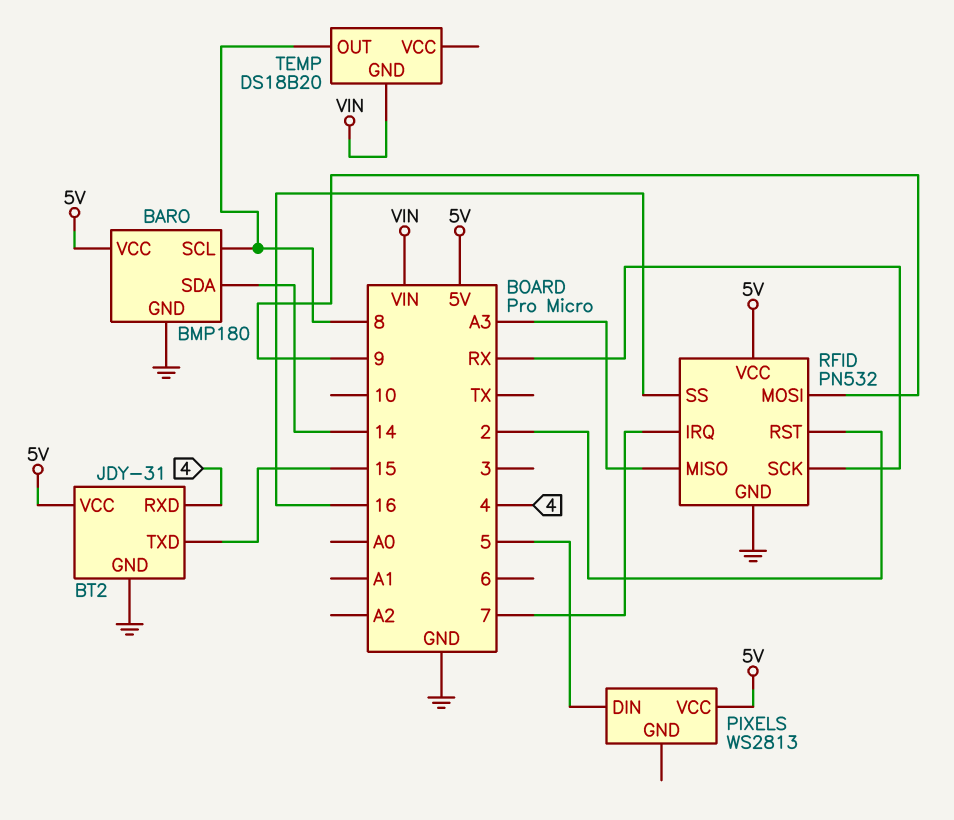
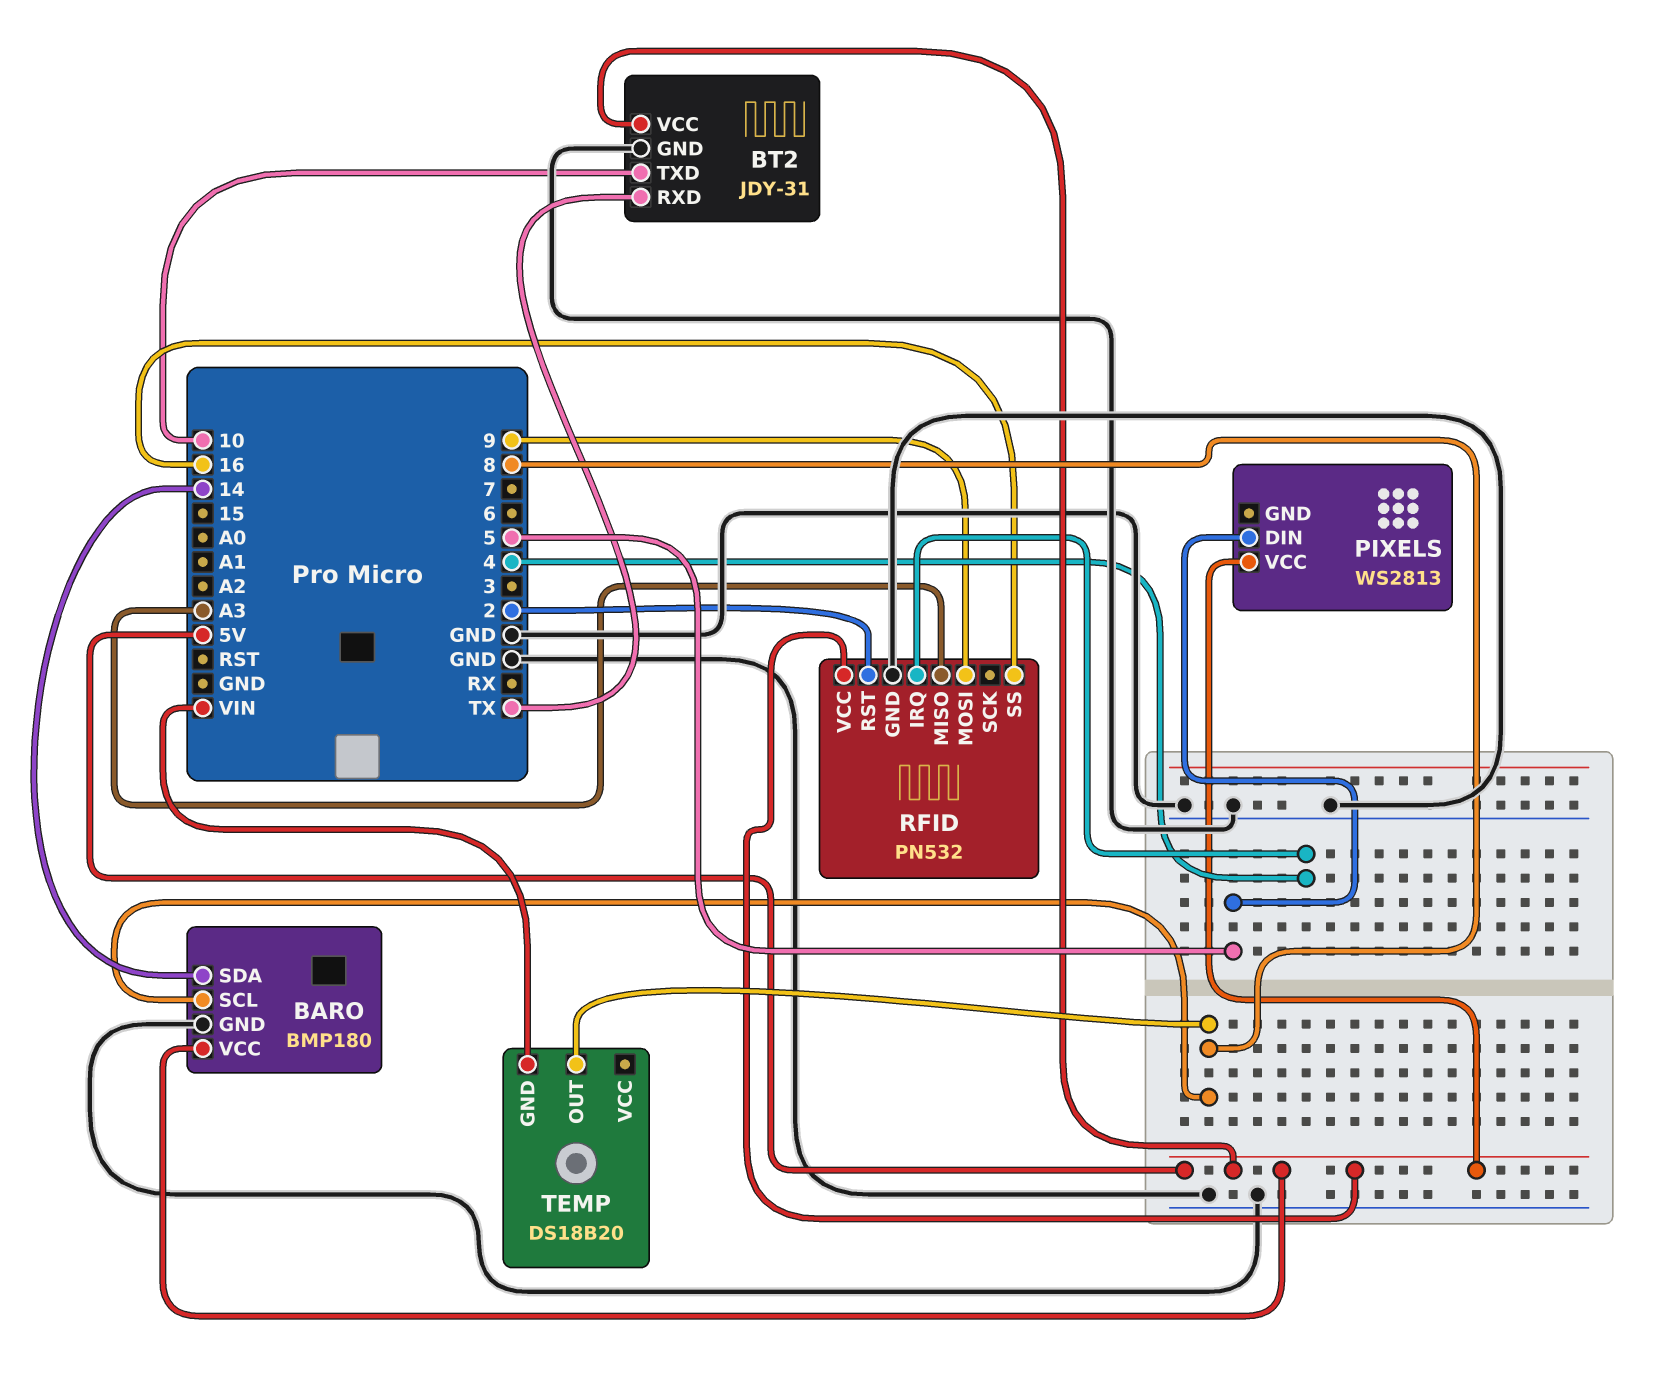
BT2 pin RXD: 4 -> TX
BT2 pin TXD: 15 -> 10
RFID pin IRQ: 7 -> 4
RFID pin SCK: RX -> none

